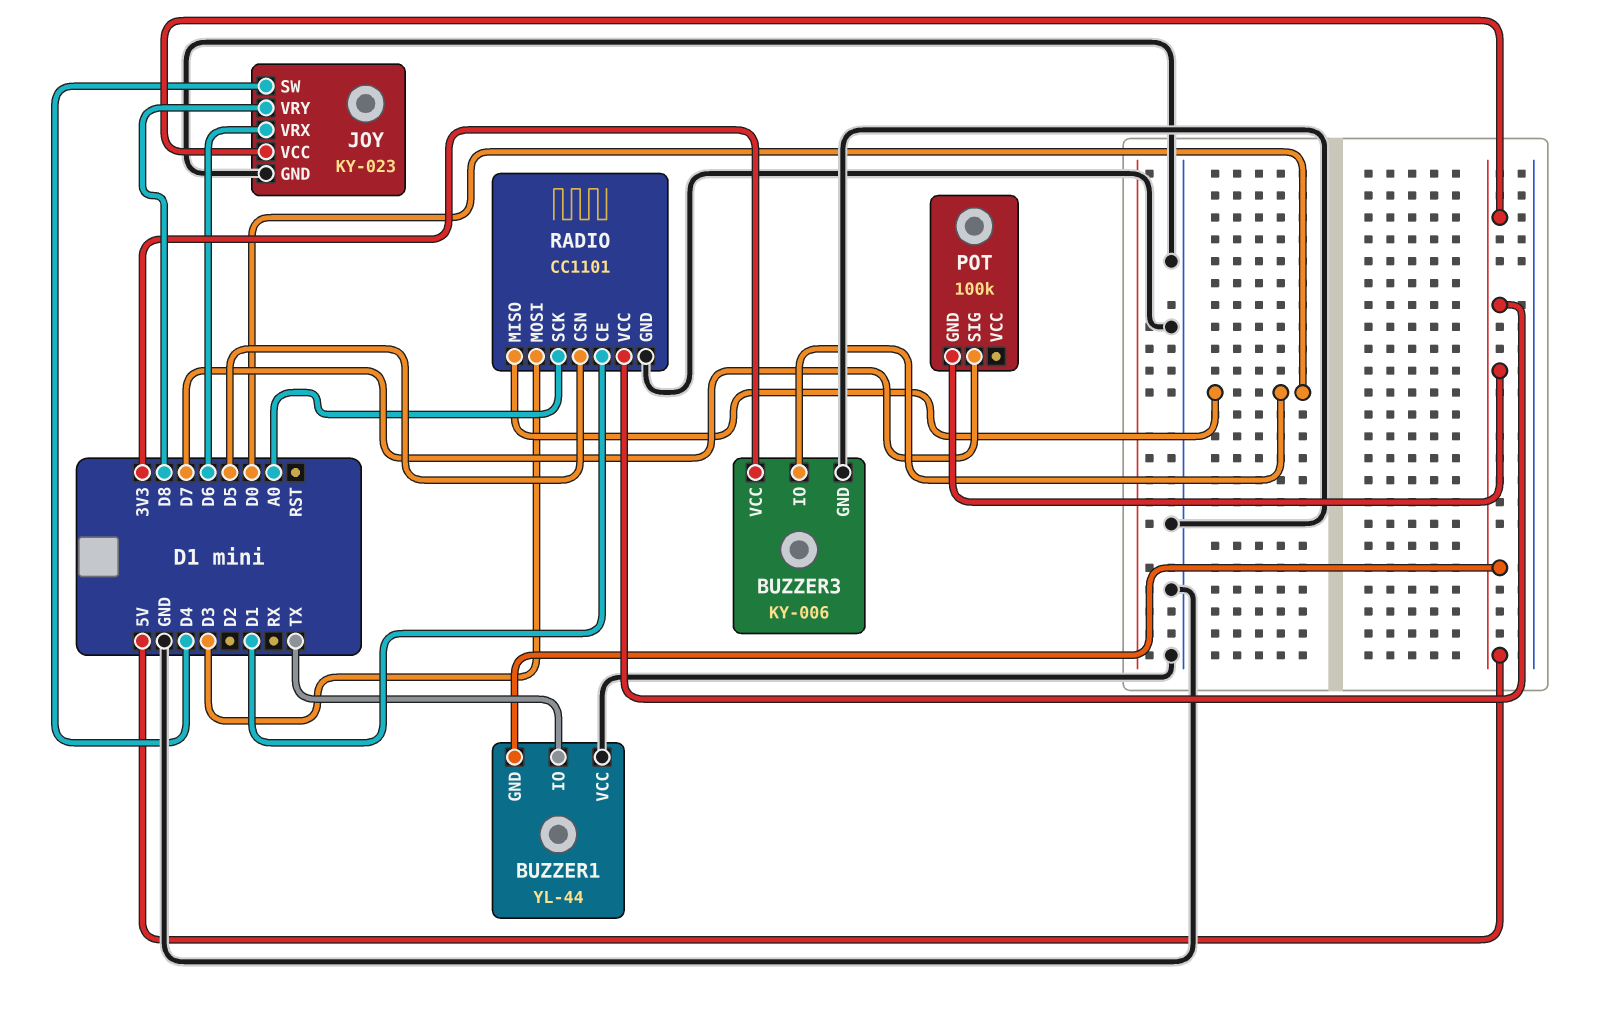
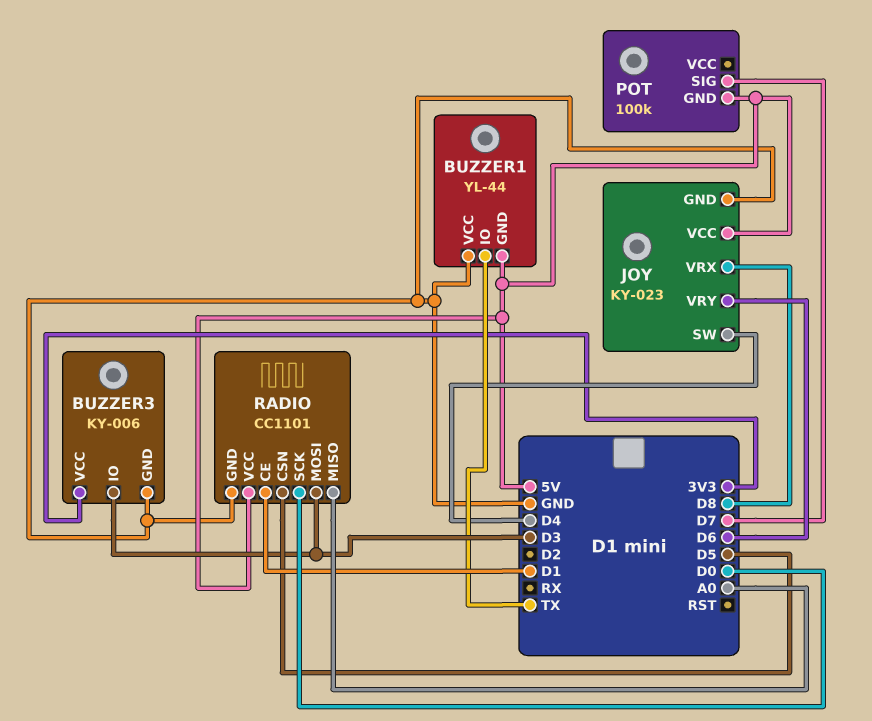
BUZZER3 pin IO: D0 -> D3
JOY pin VRX: D6 -> D8
JOY pin VRY: D8 -> D6
RADIO pin MISO: D0 -> A0
RADIO pin SCK: A0 -> D0

